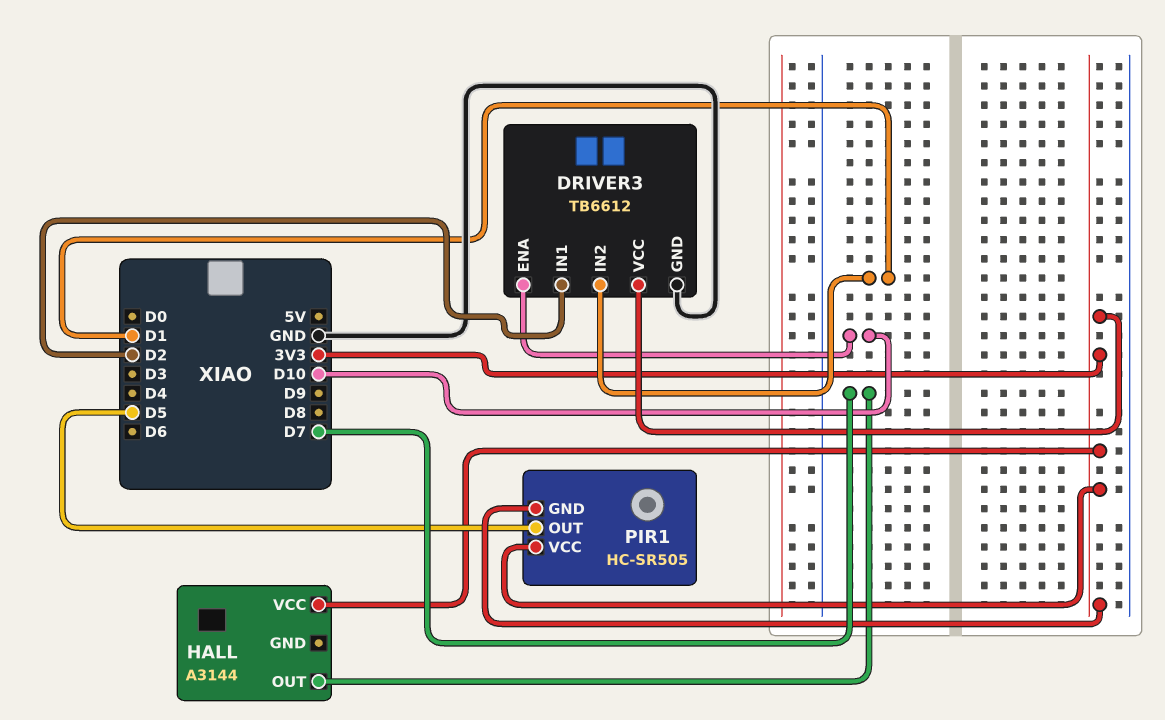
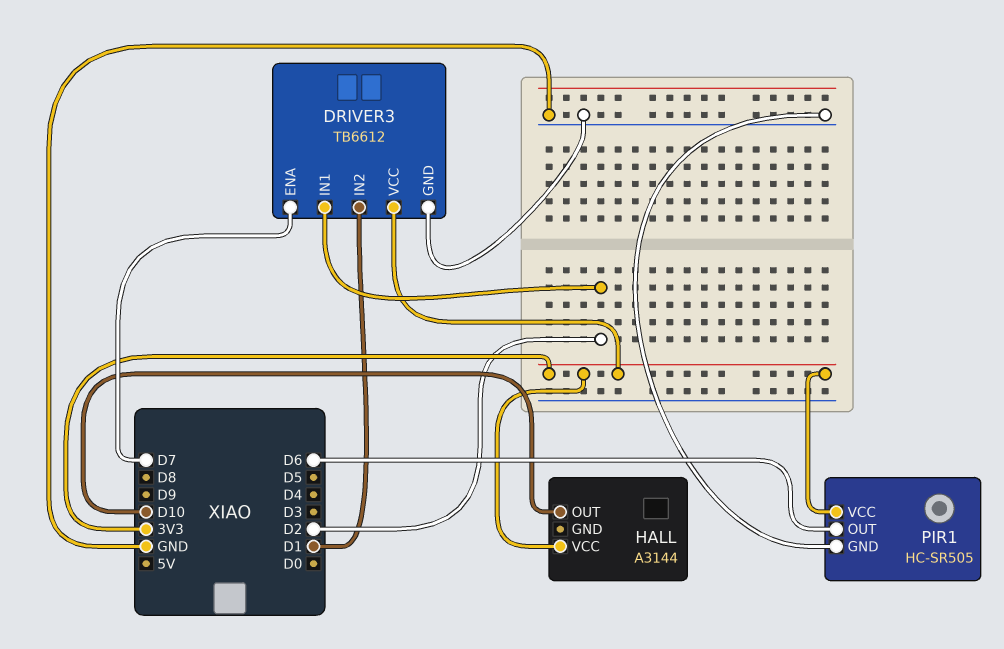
DRIVER3 pin ENA: D10 -> D7
HALL pin OUT: D7 -> D10
PIR1 pin GND: 3V3 -> GND
PIR1 pin OUT: D5 -> D6

